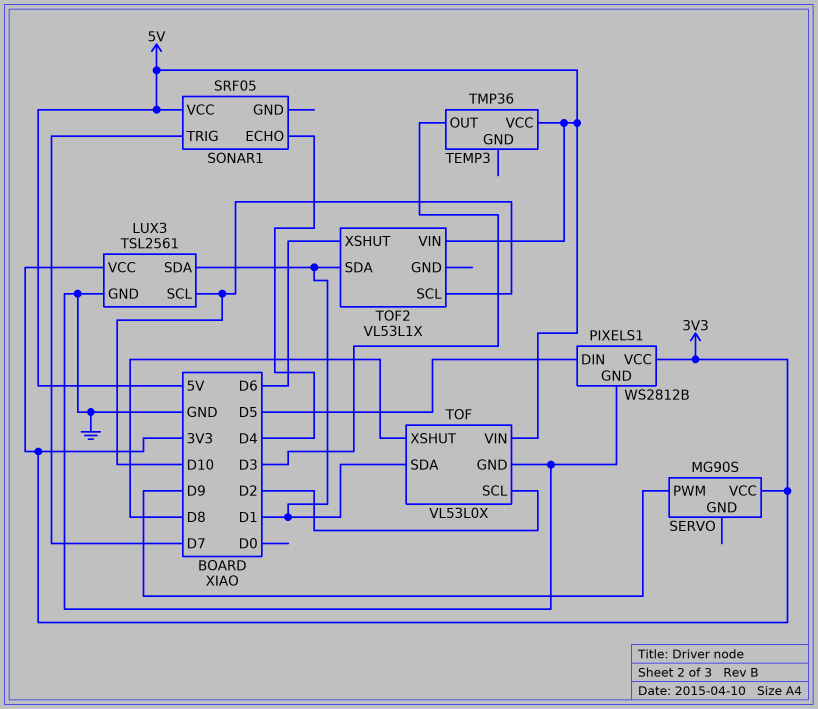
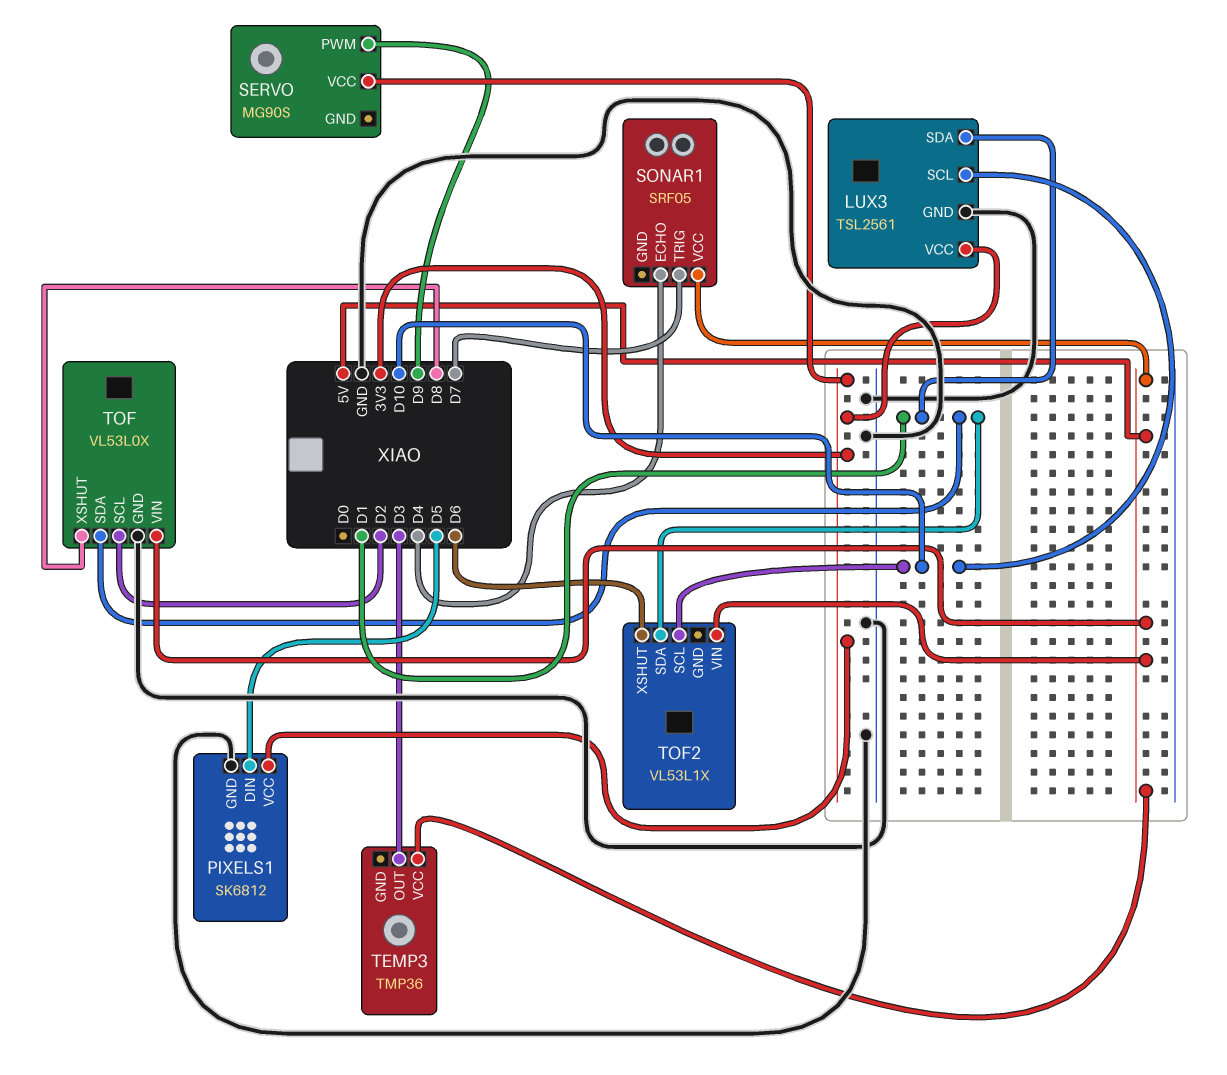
PIXELS1: WS2812B -> SK6812

